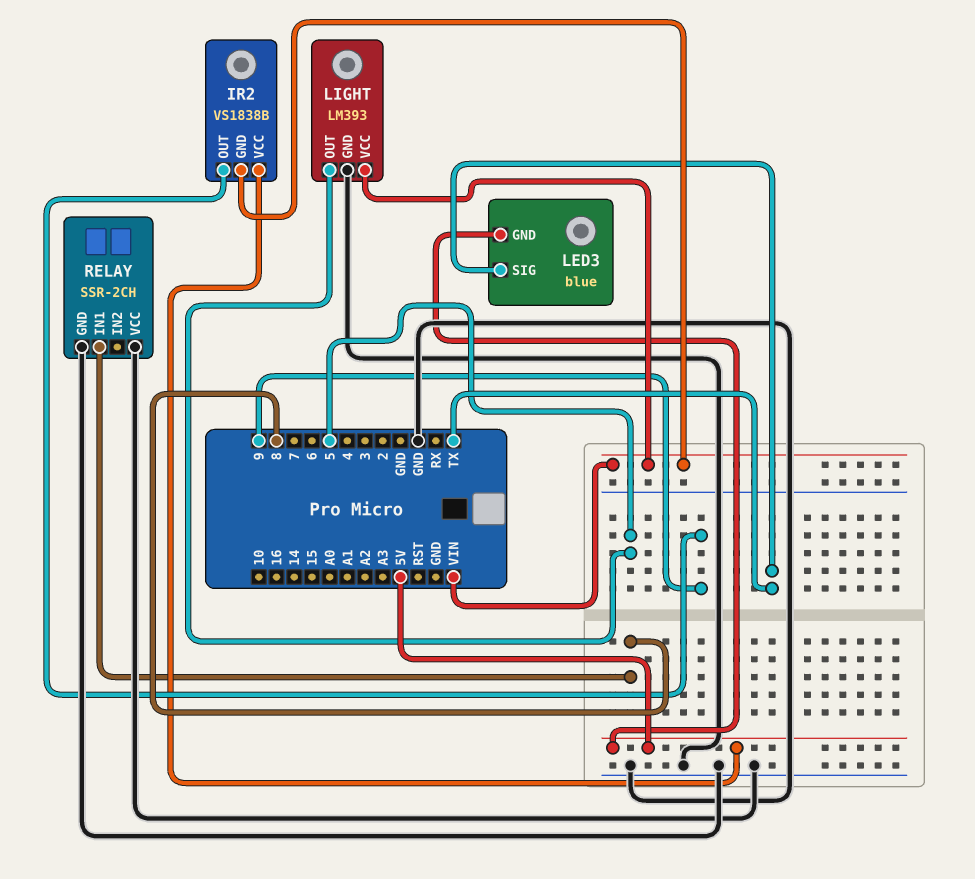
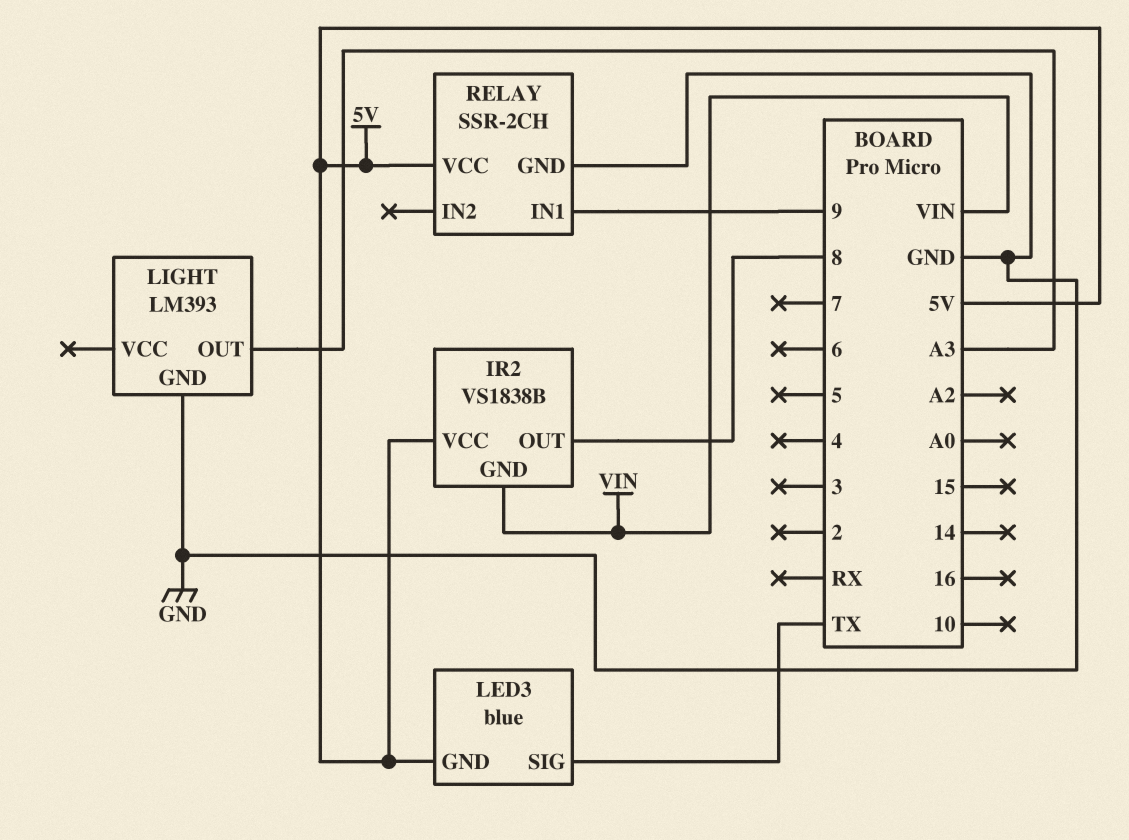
IR2 pin OUT: 9 -> 8
LIGHT pin OUT: 5 -> A3
LIGHT pin VCC: VIN -> none
RELAY pin IN1: 8 -> 9
RELAY pin VCC: GND -> 5V

